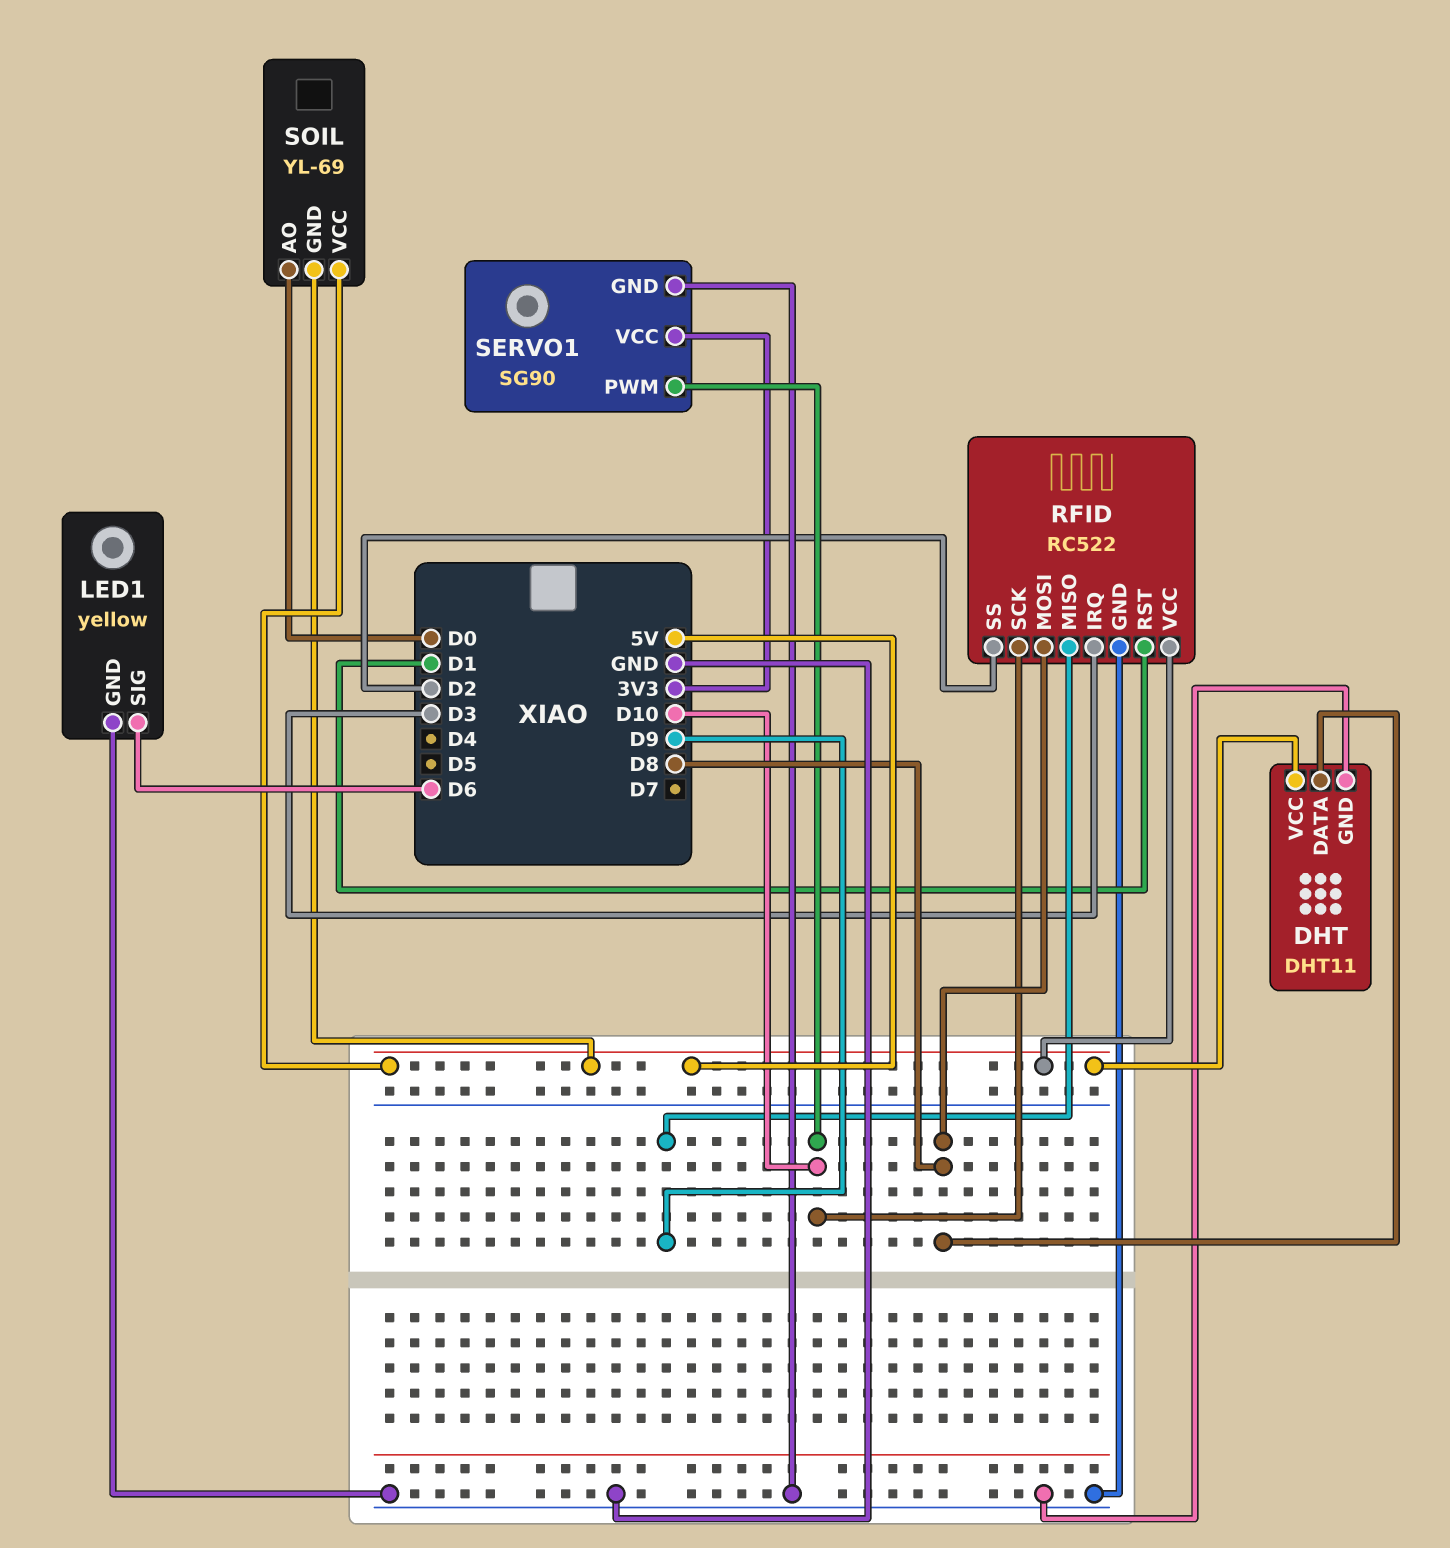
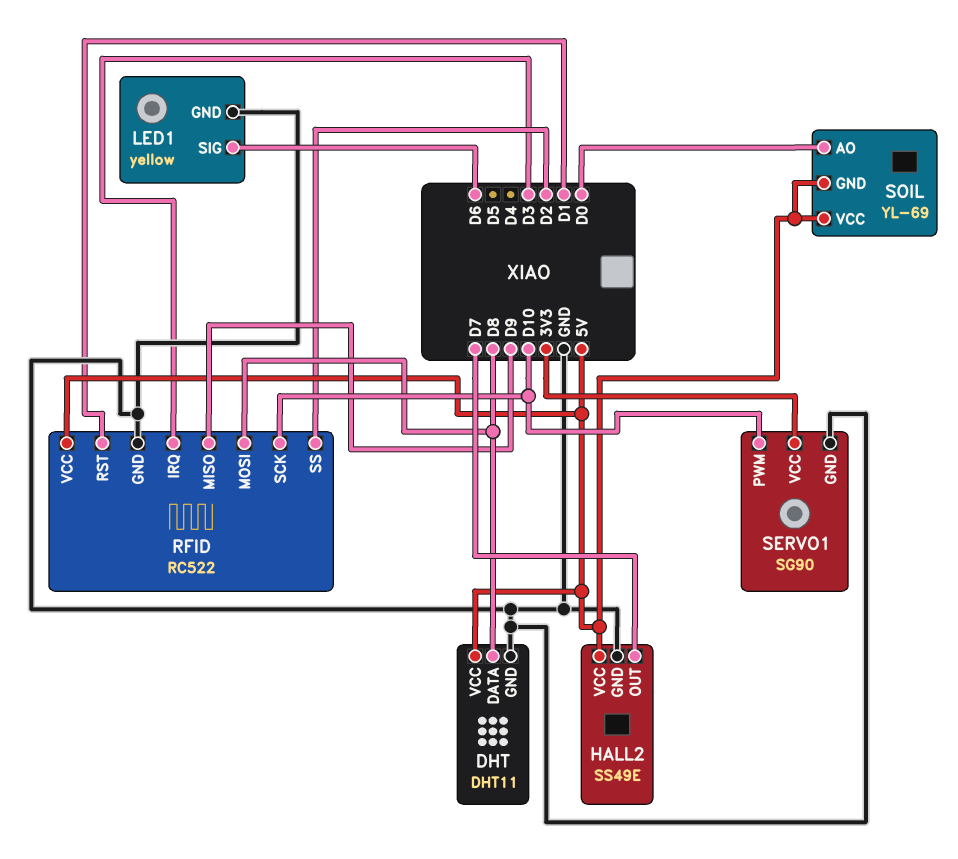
HALL2: none -> SS49E
HALL2 pin GND: none -> GND
HALL2 pin OUT: none -> D7
HALL2 pin VCC: none -> 5V

